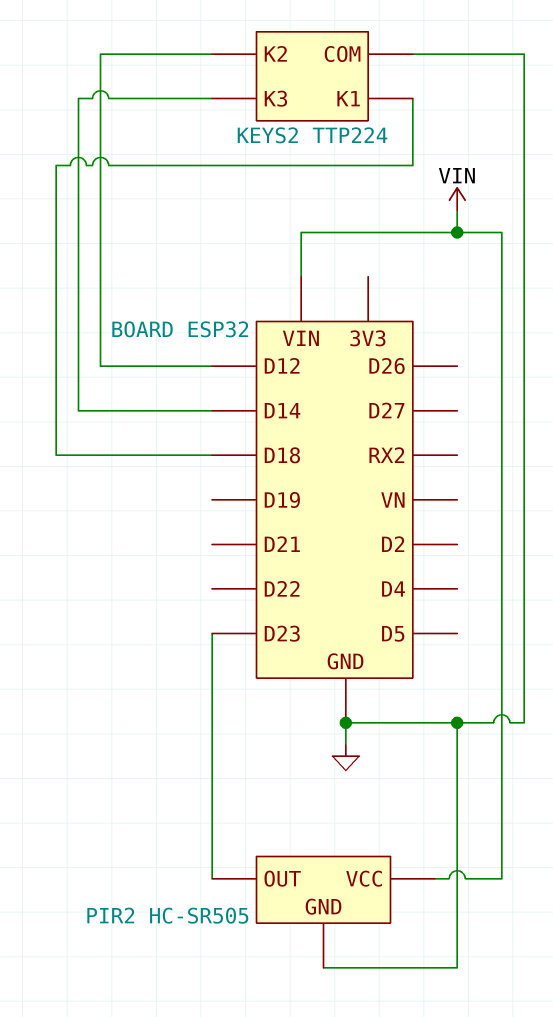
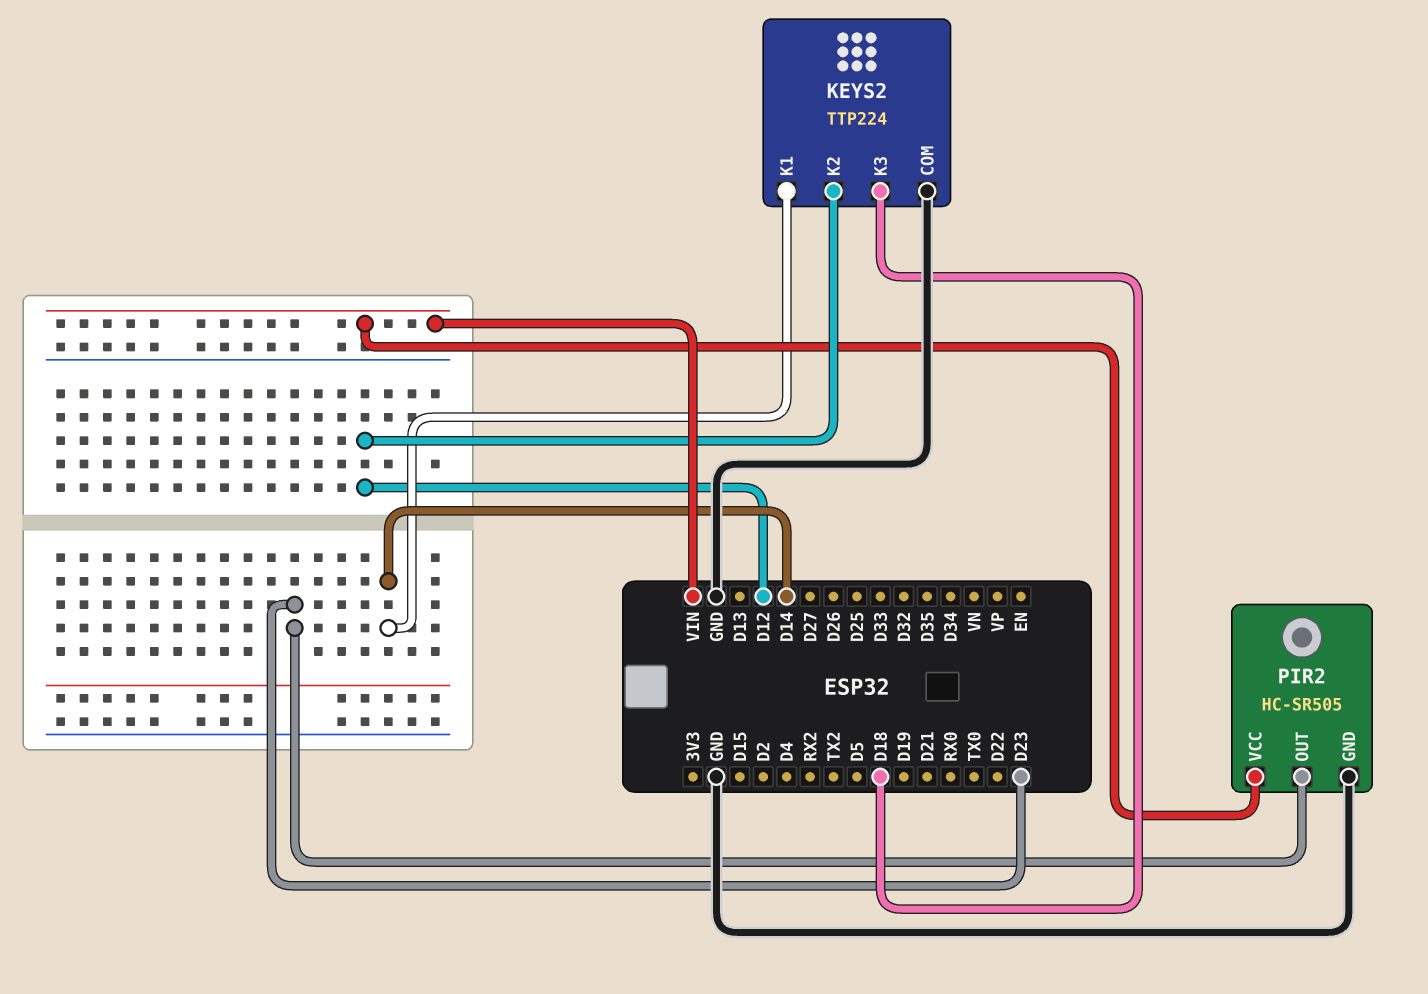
KEYS2 pin K1: D18 -> D14
KEYS2 pin K3: D14 -> D18

